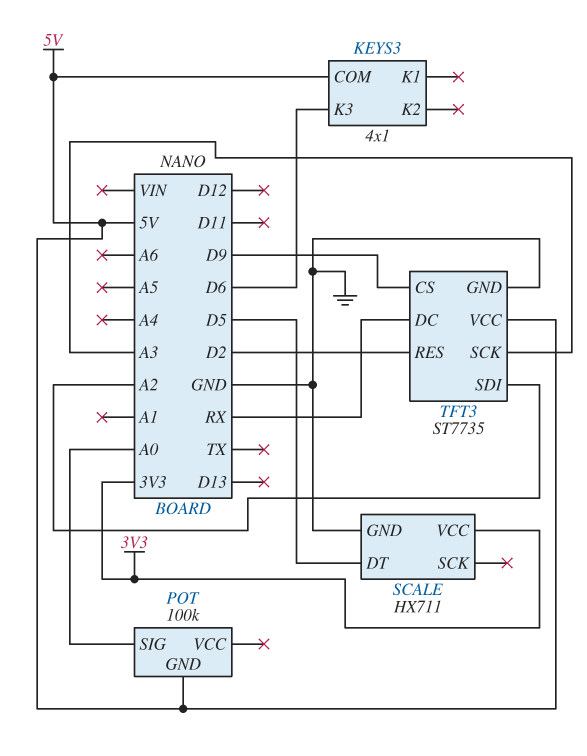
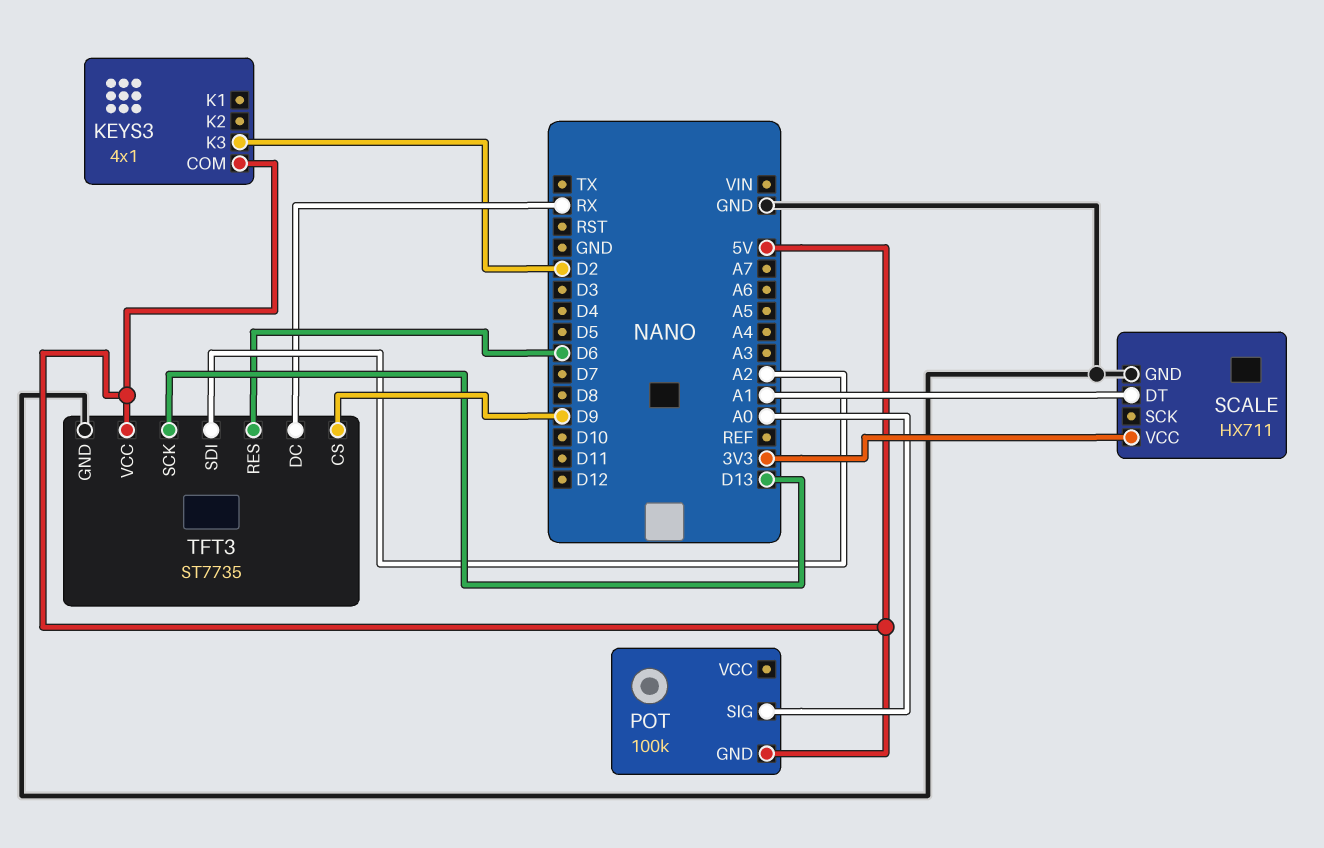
KEYS3 pin K3: D6 -> D2
SCALE pin DT: D5 -> A1
TFT3 pin RES: D2 -> D6
TFT3 pin SCK: A3 -> D13

